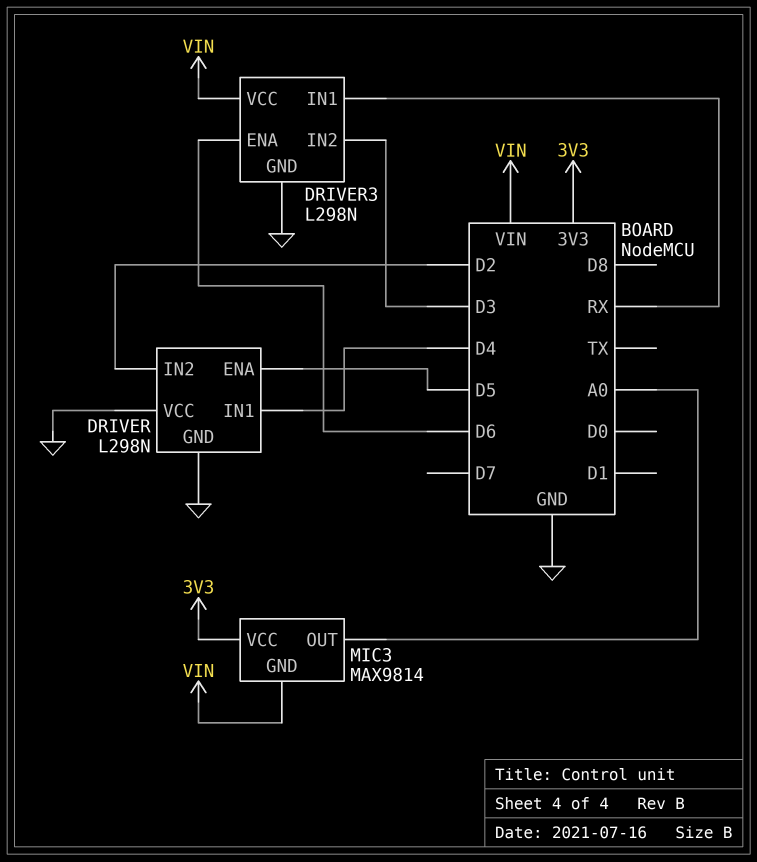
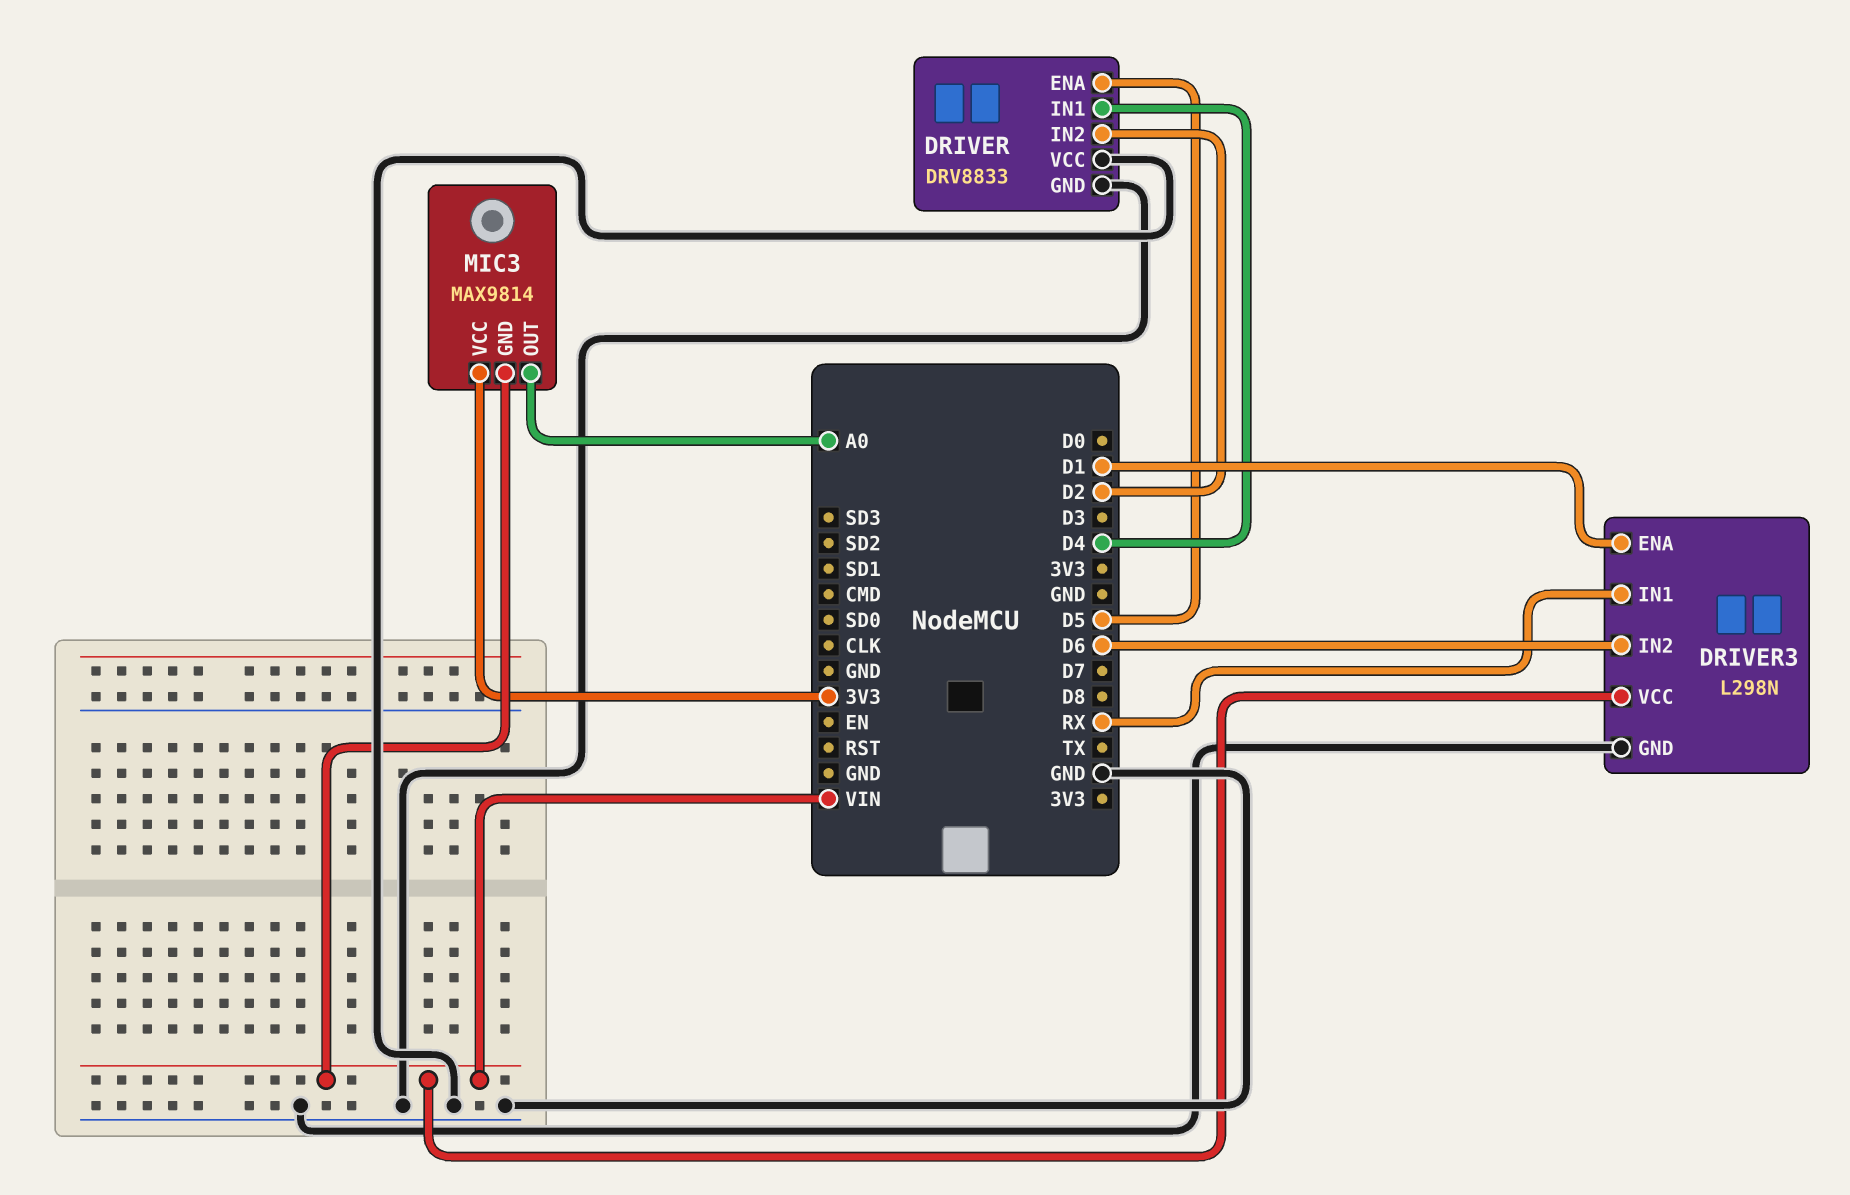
DRIVER: L298N -> DRV8833
DRIVER3 pin ENA: D6 -> D1
DRIVER3 pin IN2: D3 -> D6

